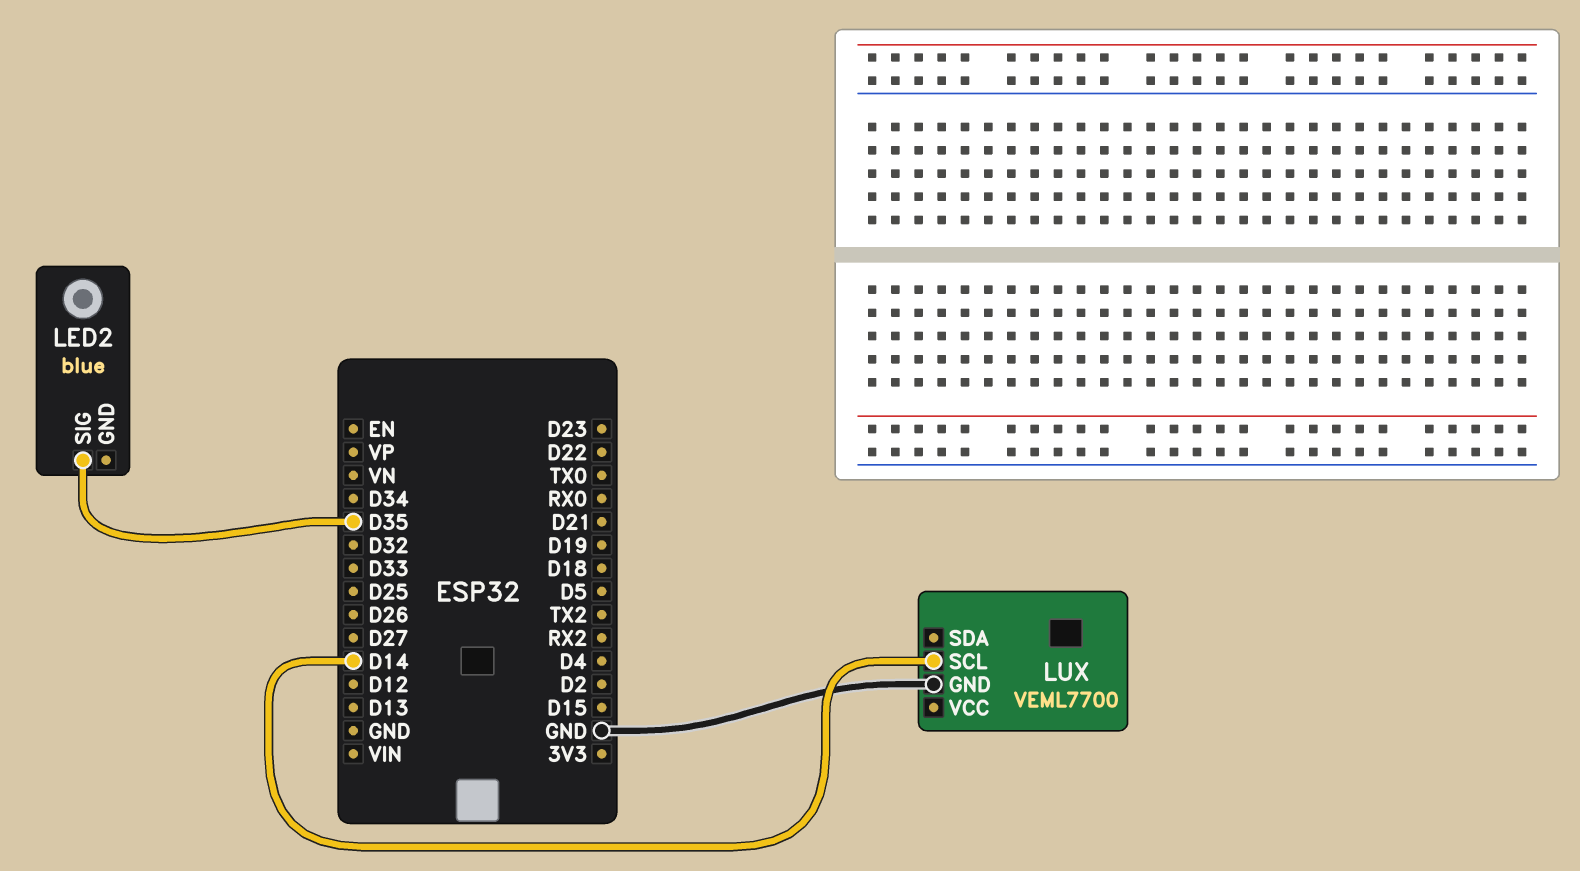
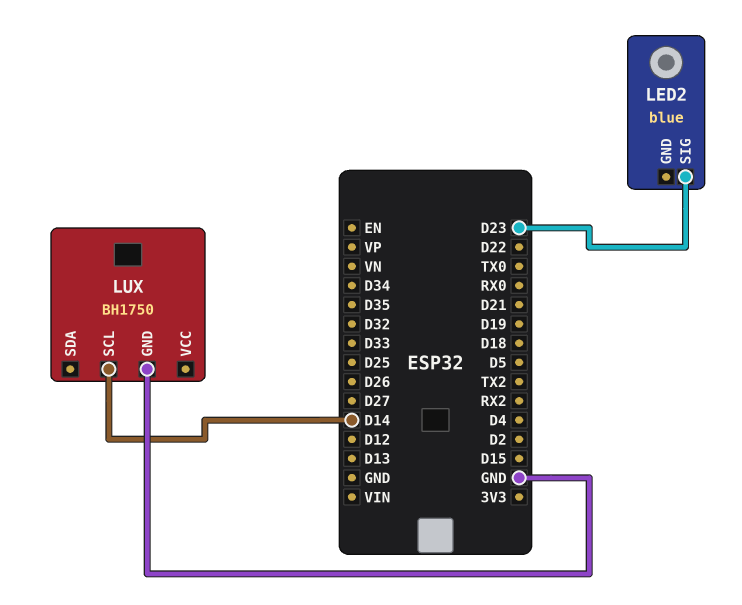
LED2 pin SIG: D35 -> D23
LUX: VEML7700 -> BH1750

